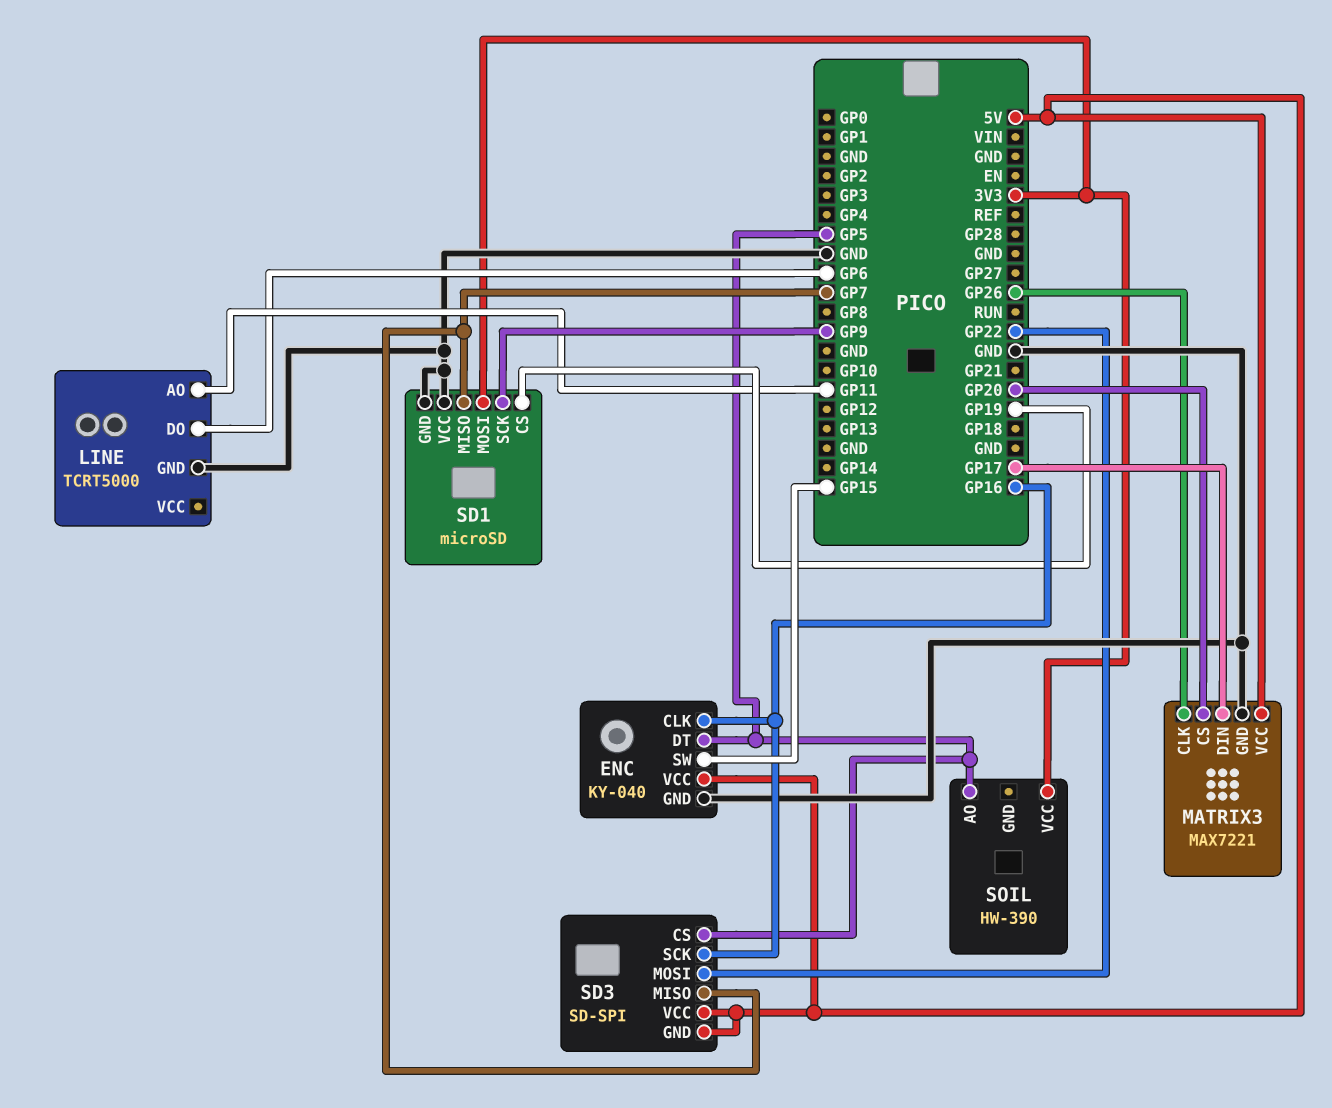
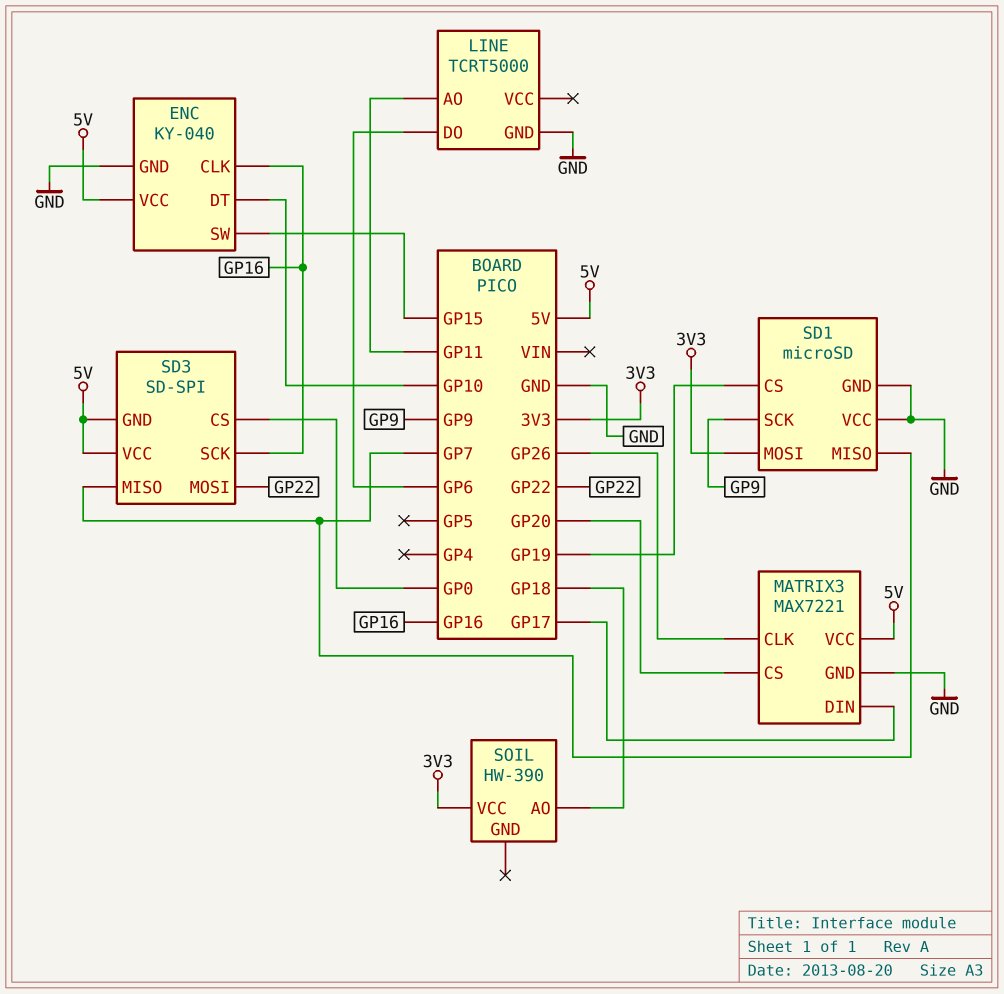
ENC pin DT: GP5 -> GP10
SD3 pin CS: GP5 -> GP0
SOIL pin AO: GP5 -> GP18

